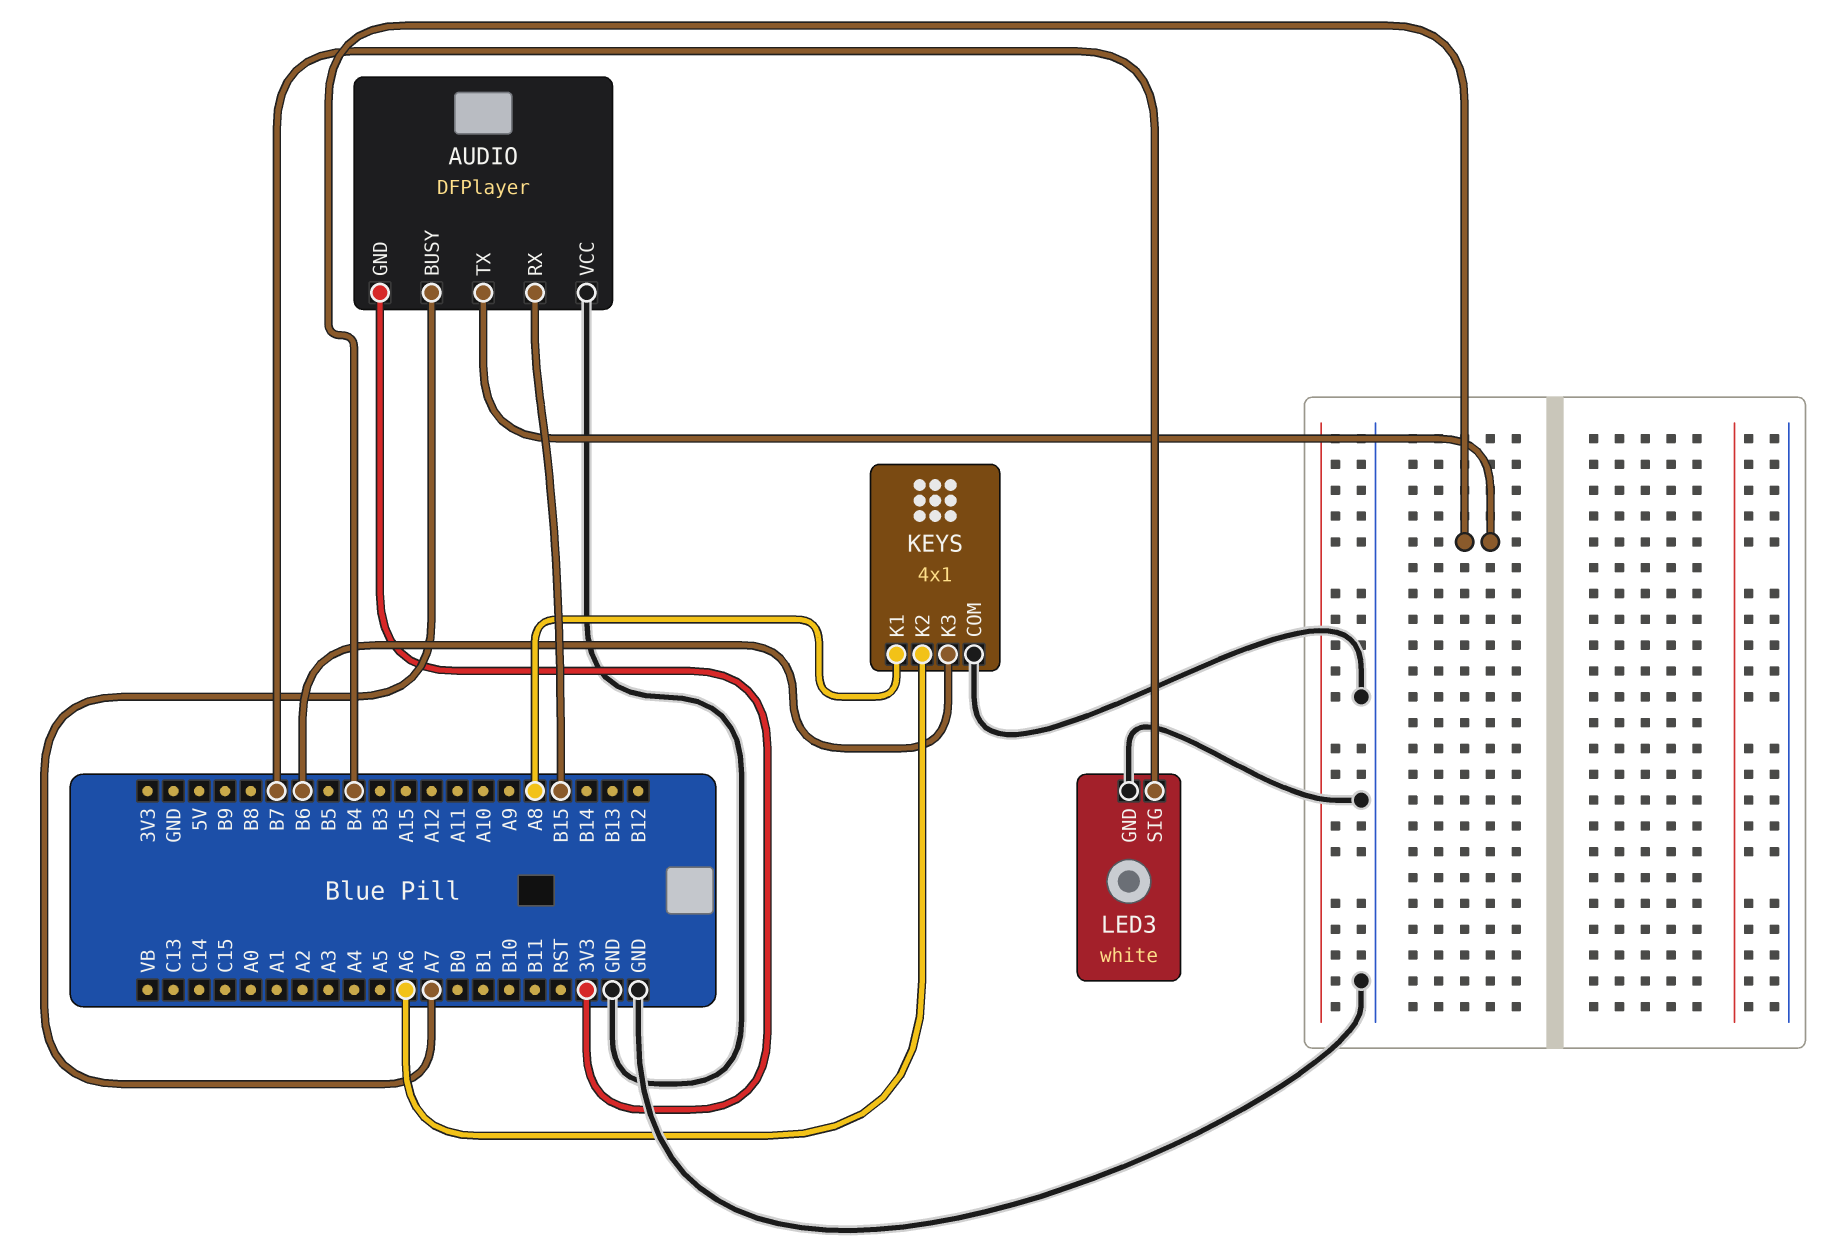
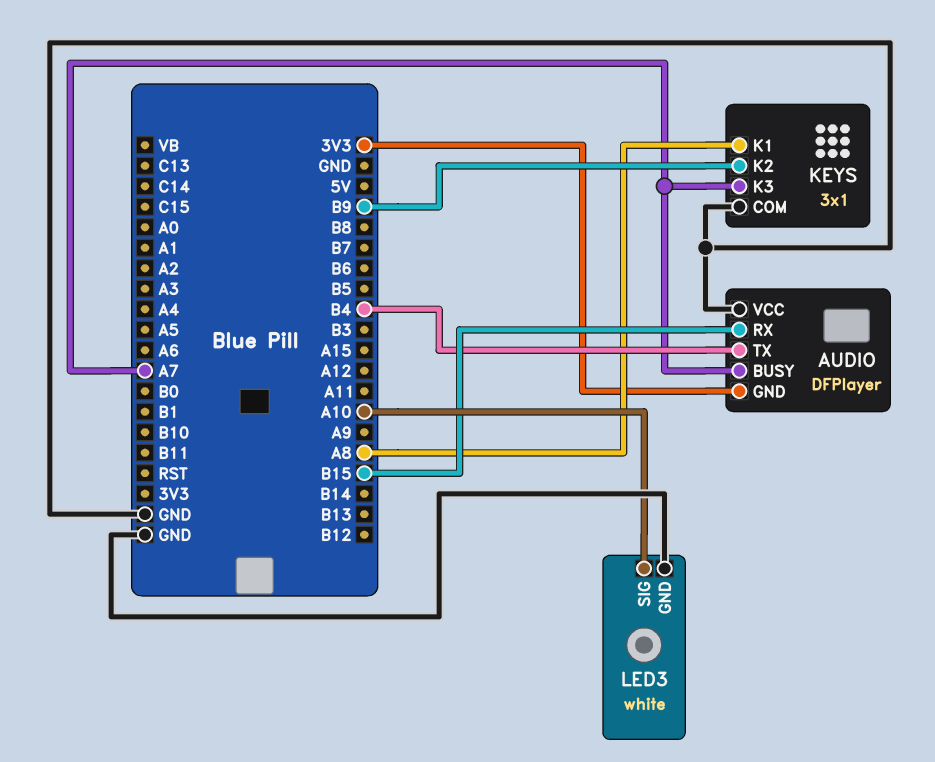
KEYS: 4x1 -> 3x1
KEYS pin K2: A6 -> B9
KEYS pin K3: B6 -> A7
LED3 pin SIG: B7 -> A10

